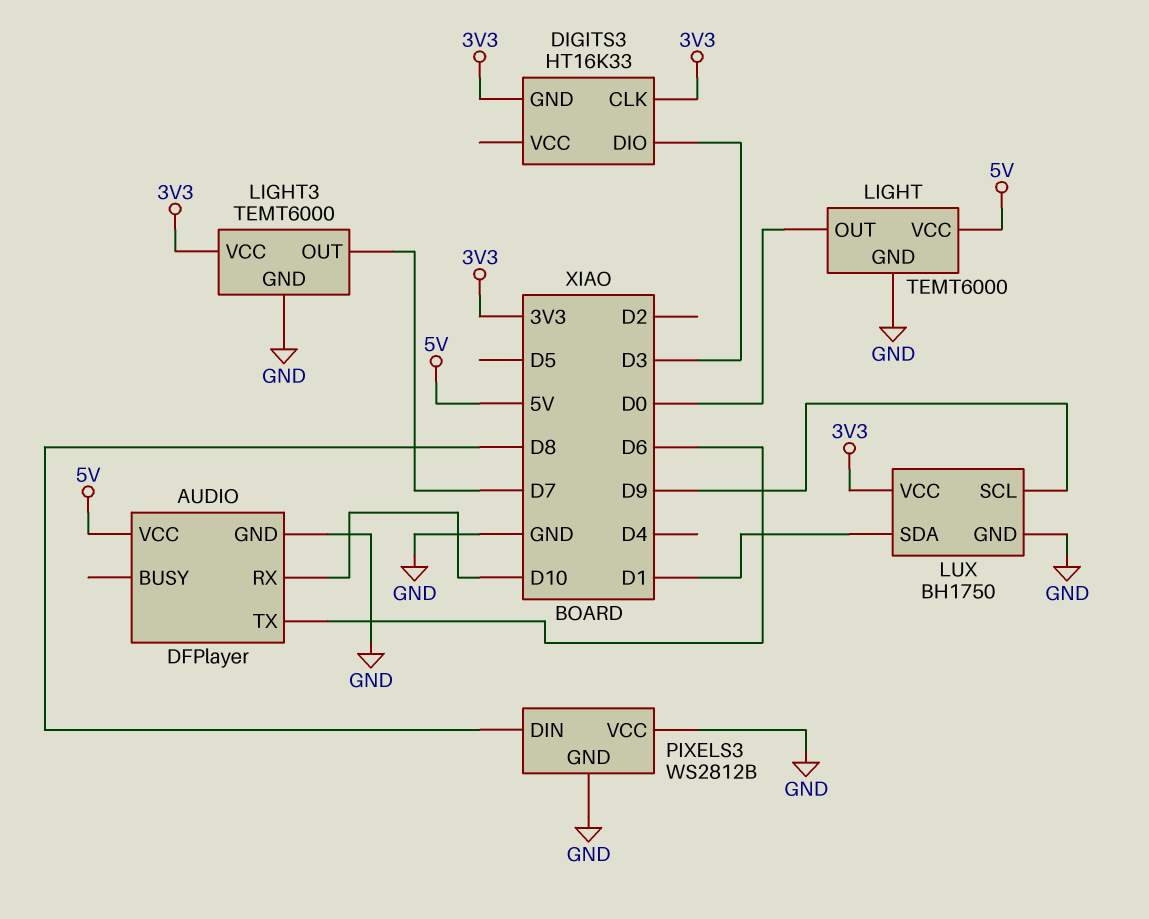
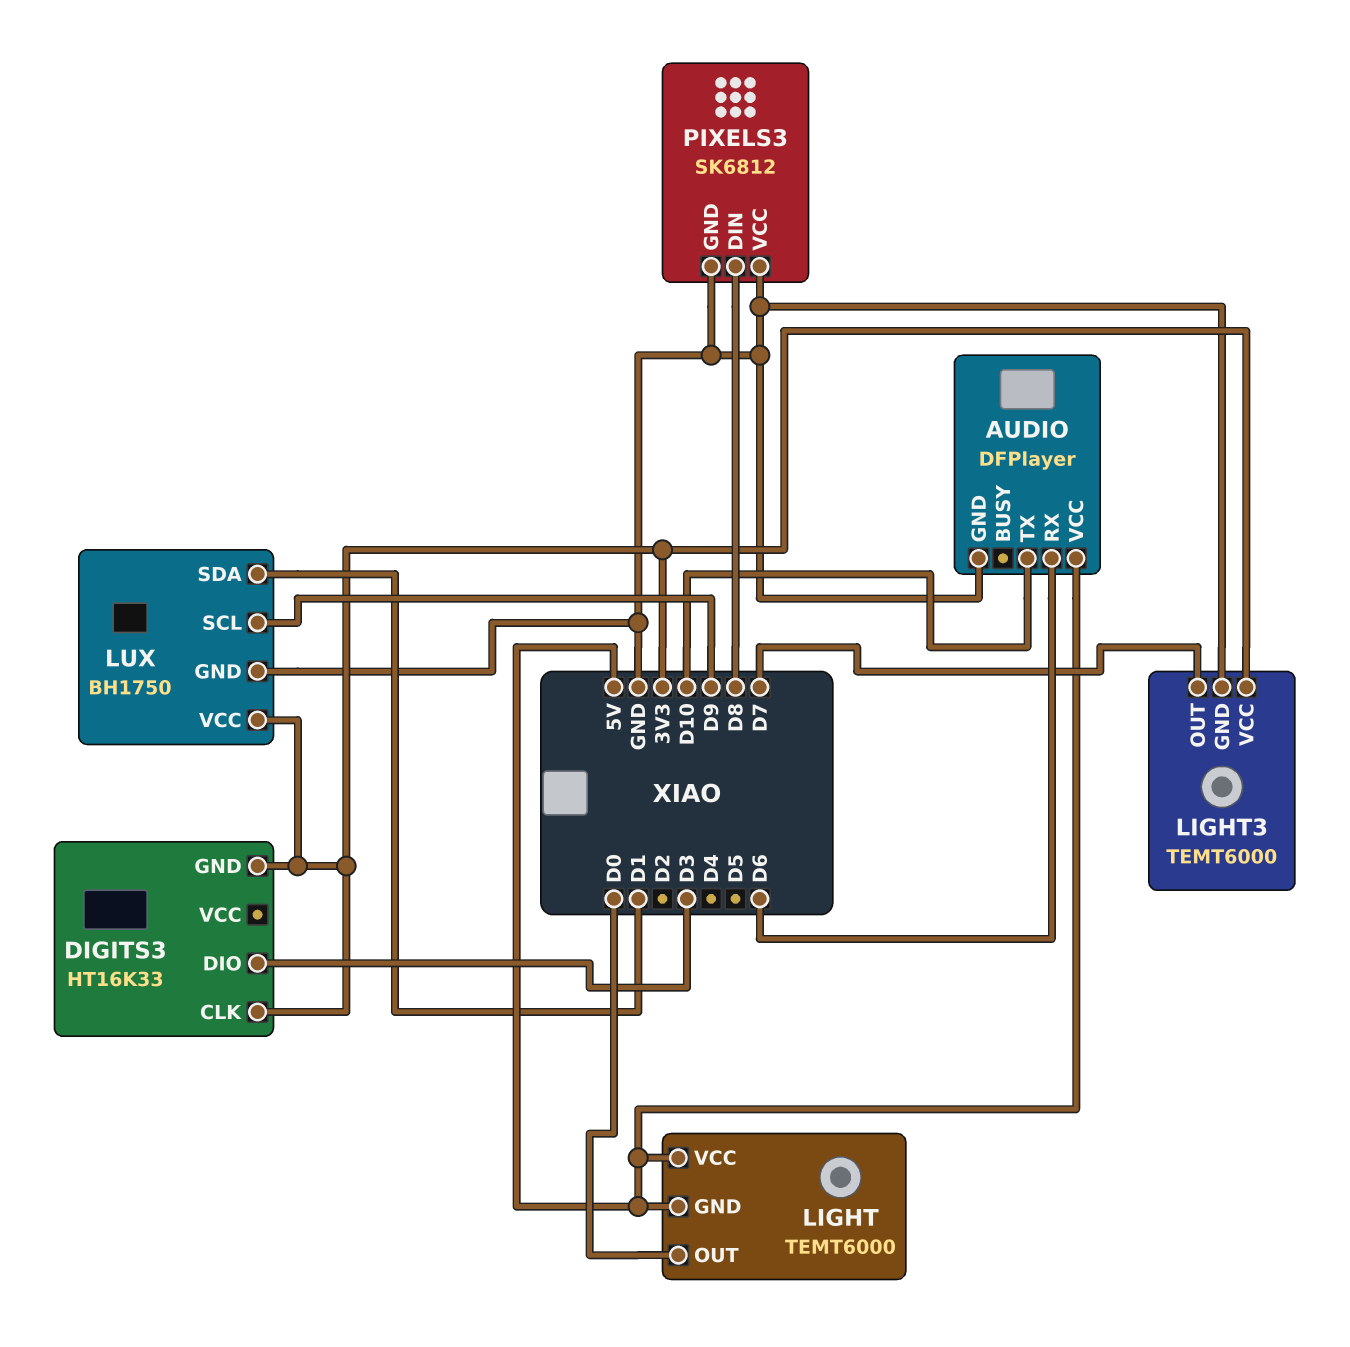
AUDIO pin RX: D10 -> D6
AUDIO pin TX: D6 -> D10
LIGHT pin GND: GND -> 5V
PIXELS3: WS2812B -> SK6812

